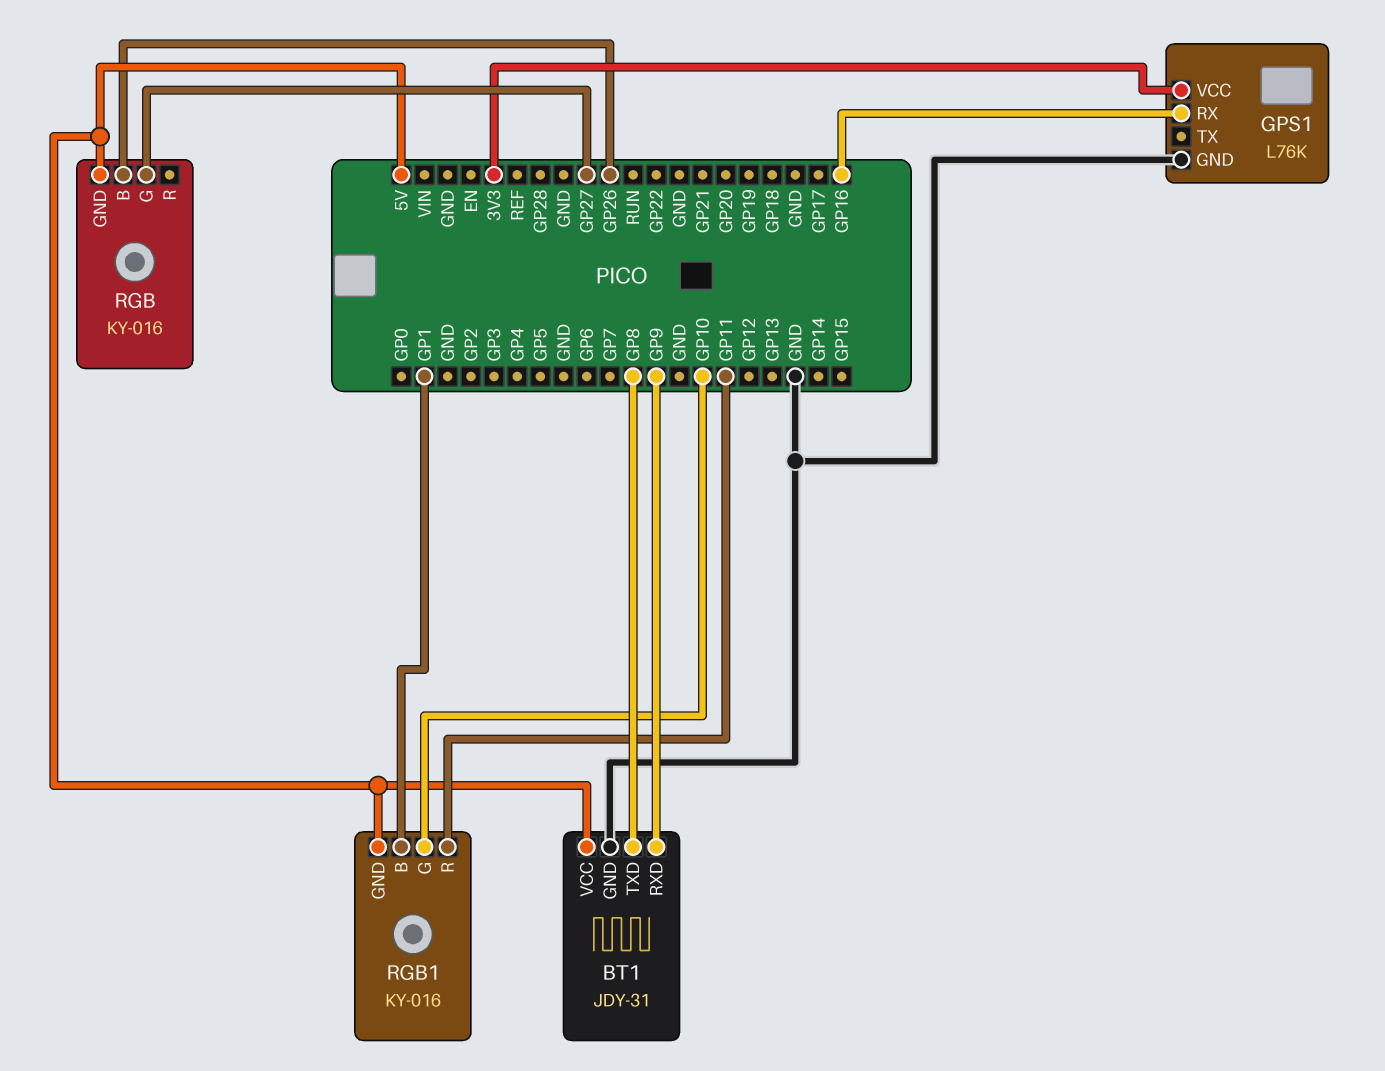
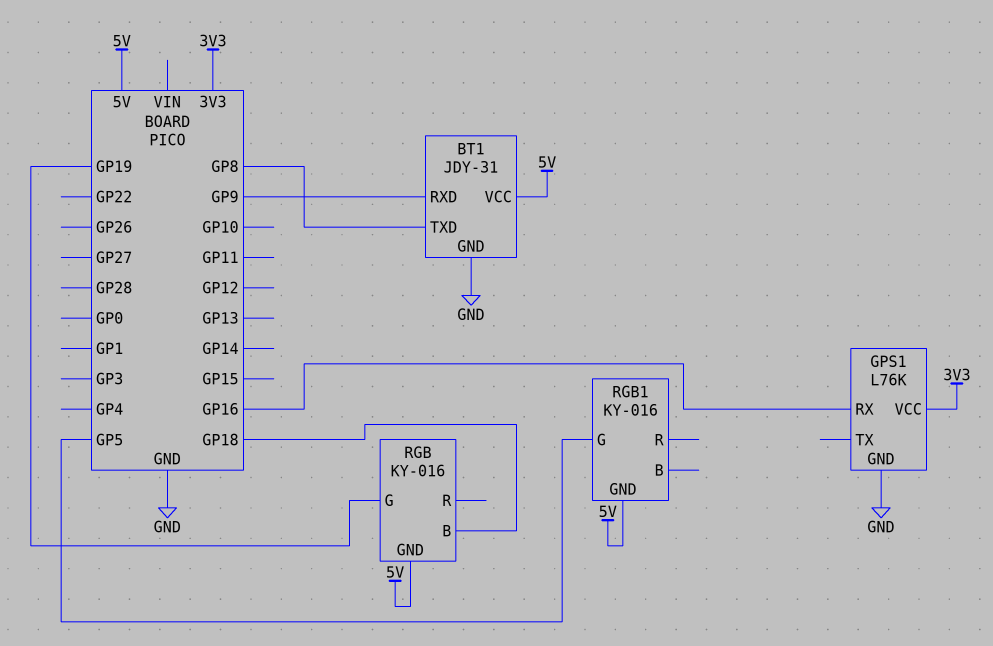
RGB pin B: GP26 -> GP18
RGB pin G: GP27 -> GP19
RGB1 pin B: GP1 -> none
RGB1 pin G: GP10 -> GP5
RGB1 pin R: GP11 -> none

